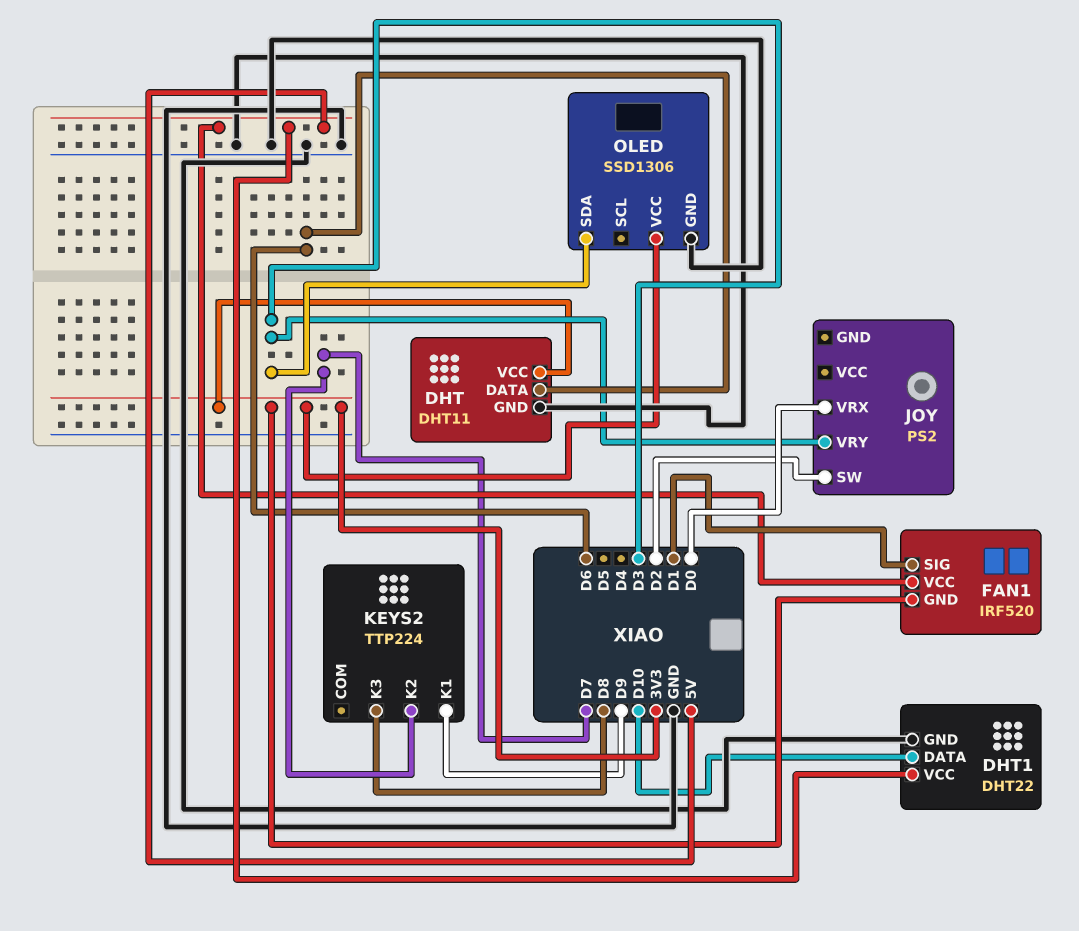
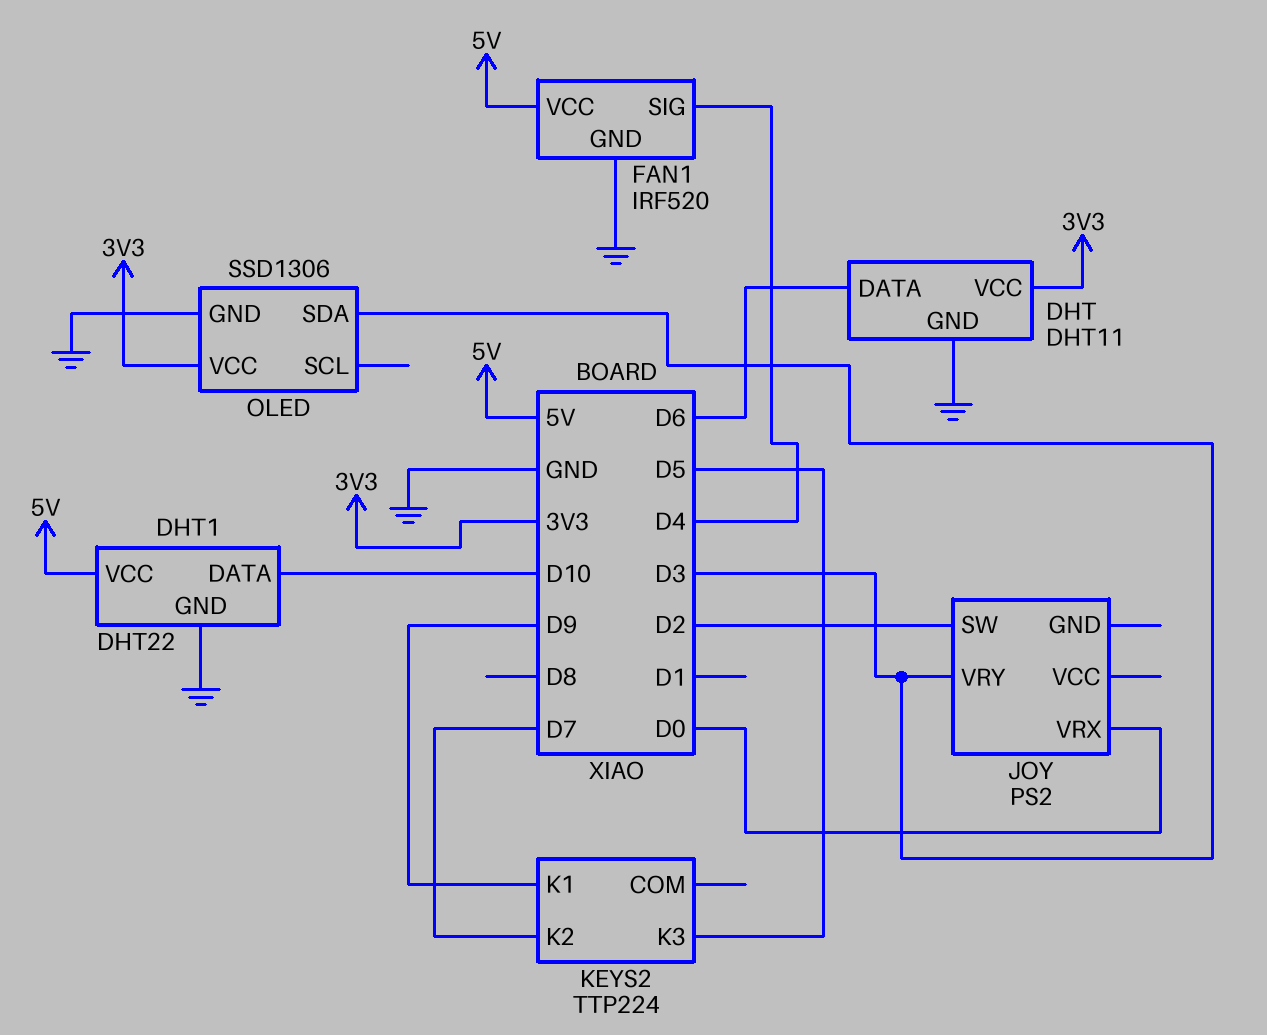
FAN1 pin GND: 3V3 -> GND
FAN1 pin SIG: D1 -> D4
KEYS2 pin K3: D8 -> D5

